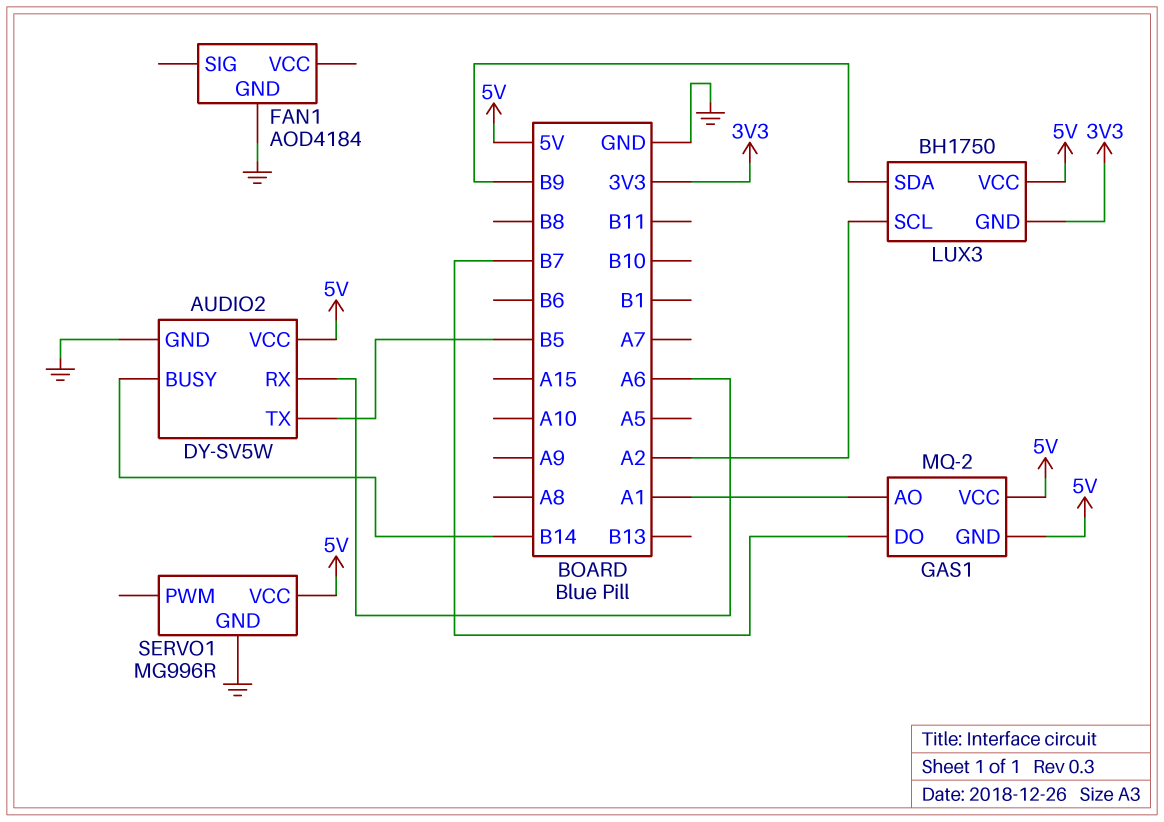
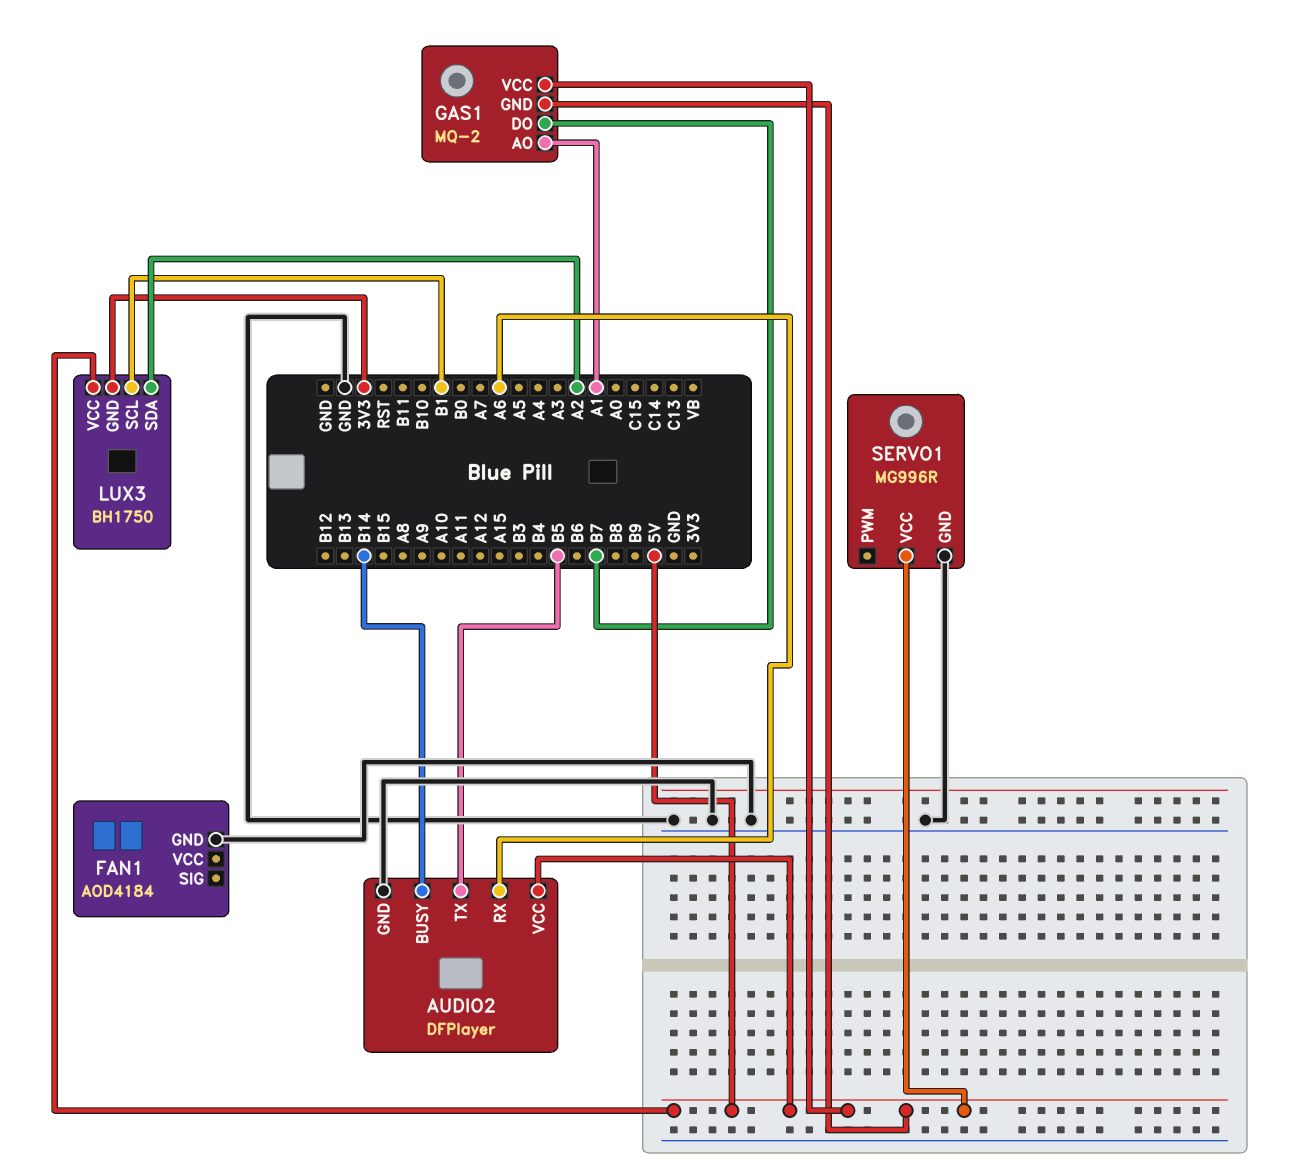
AUDIO2: DY-SV5W -> DFPlayer
LUX3 pin SCL: A2 -> B1
LUX3 pin SDA: B9 -> A2

